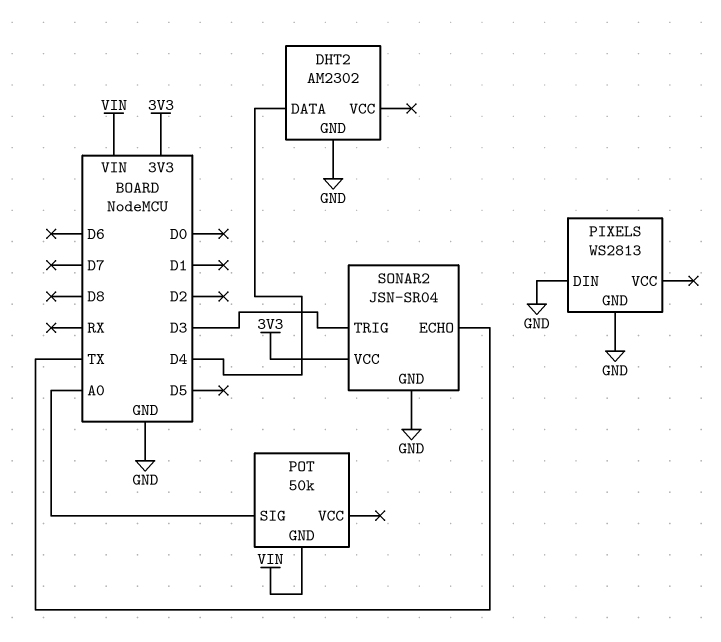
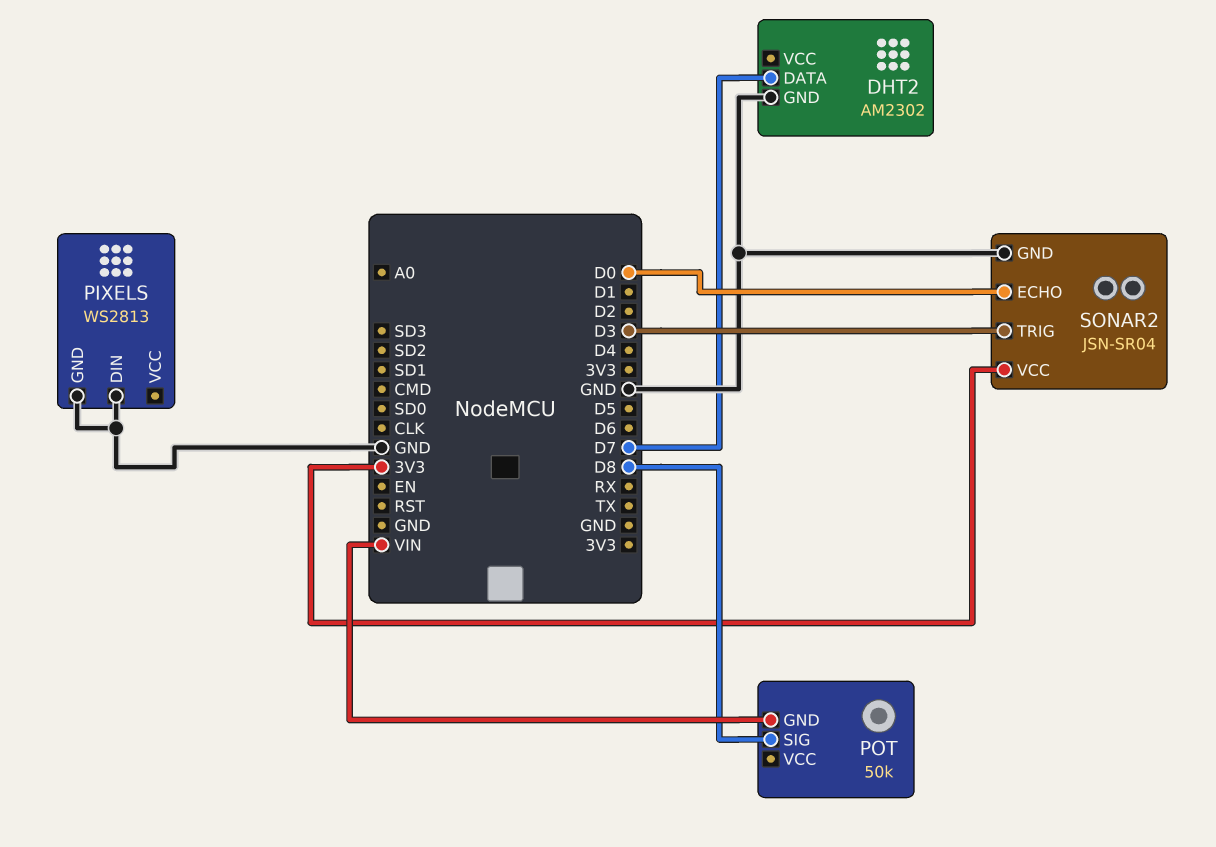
DHT2 pin DATA: D4 -> D7
POT pin SIG: A0 -> D8
SONAR2 pin ECHO: TX -> D0

